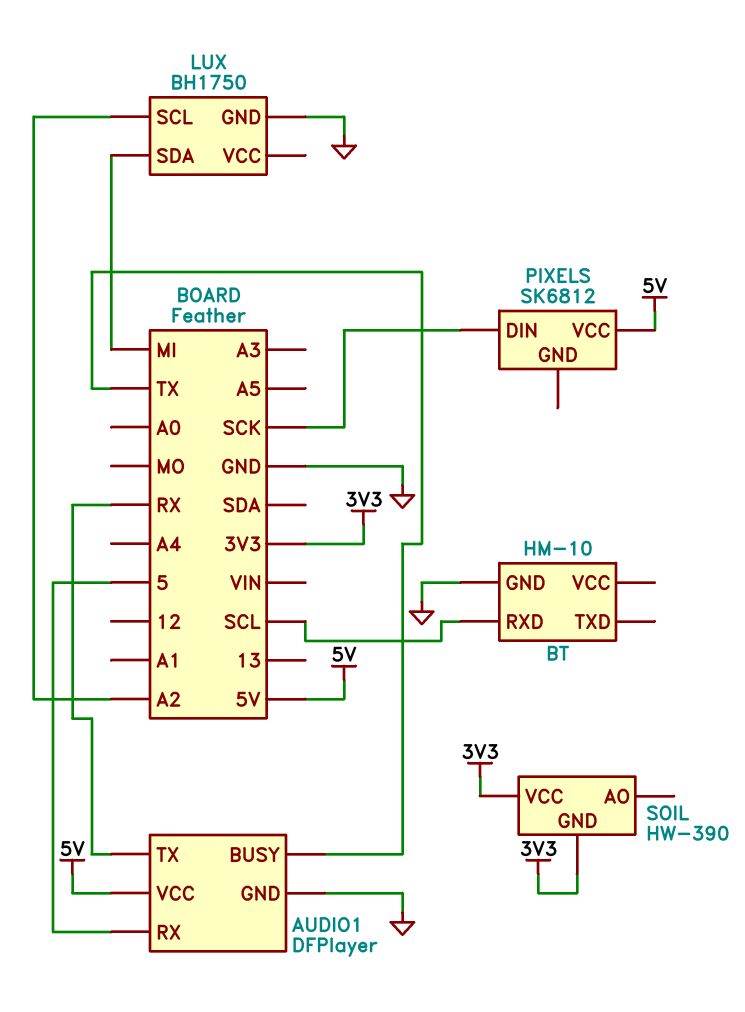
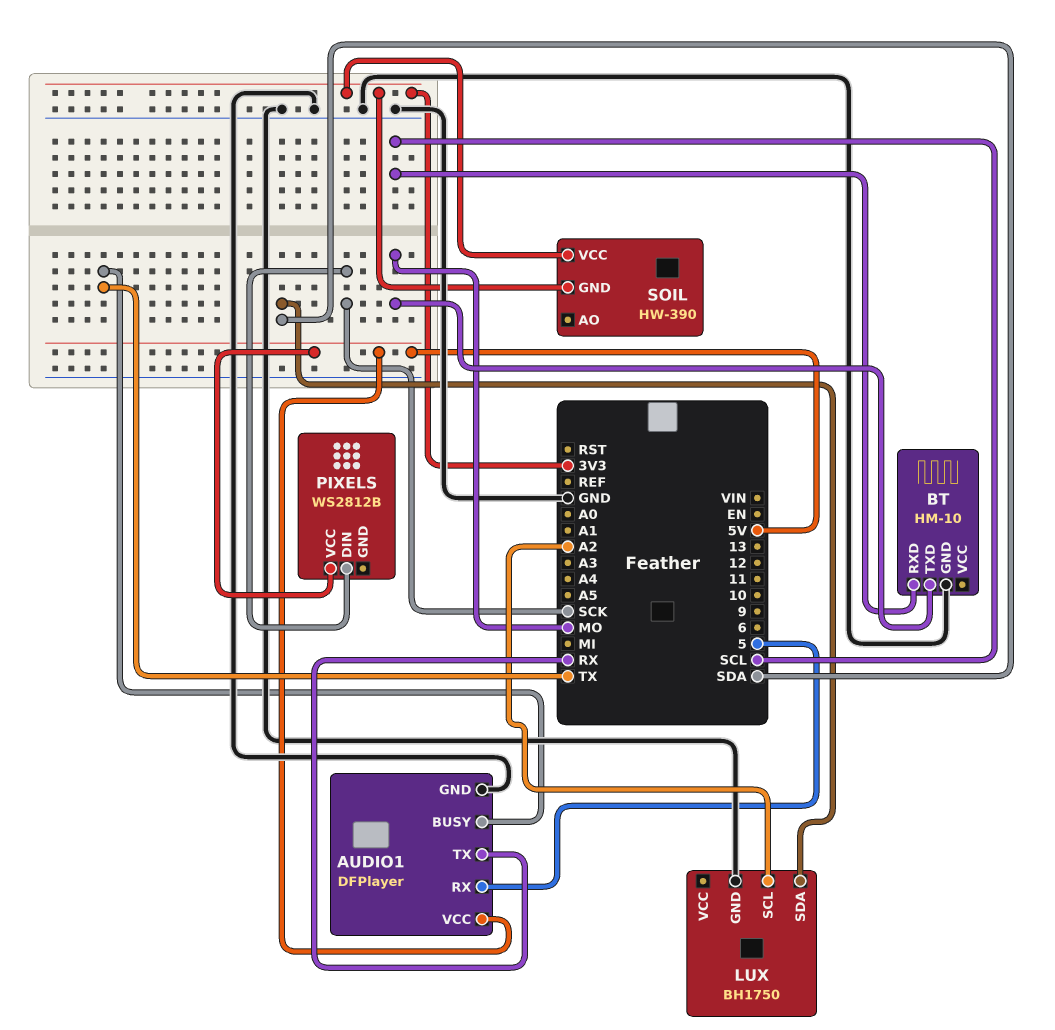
BT pin TXD: none -> MO
LUX pin SDA: MI -> SDA
PIXELS: SK6812 -> WS2812B

